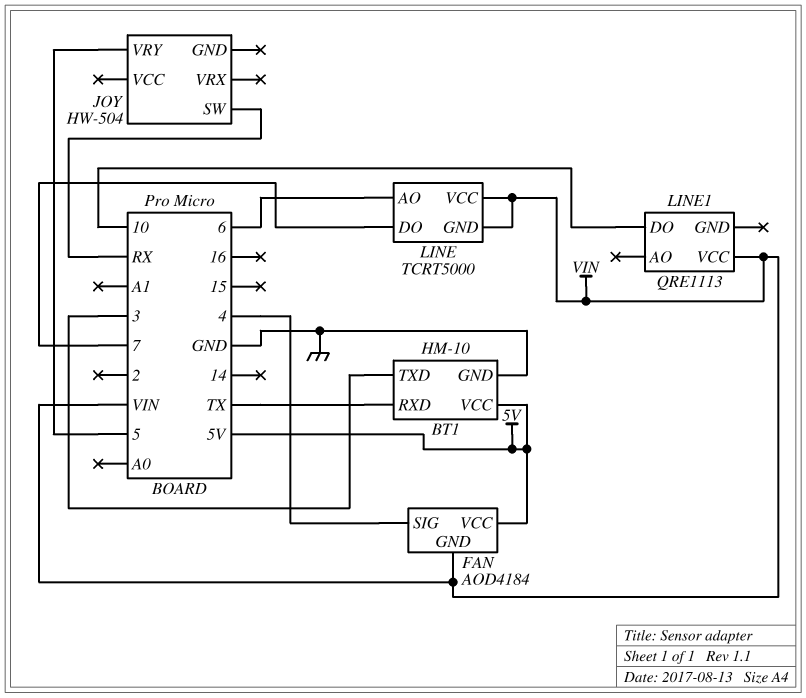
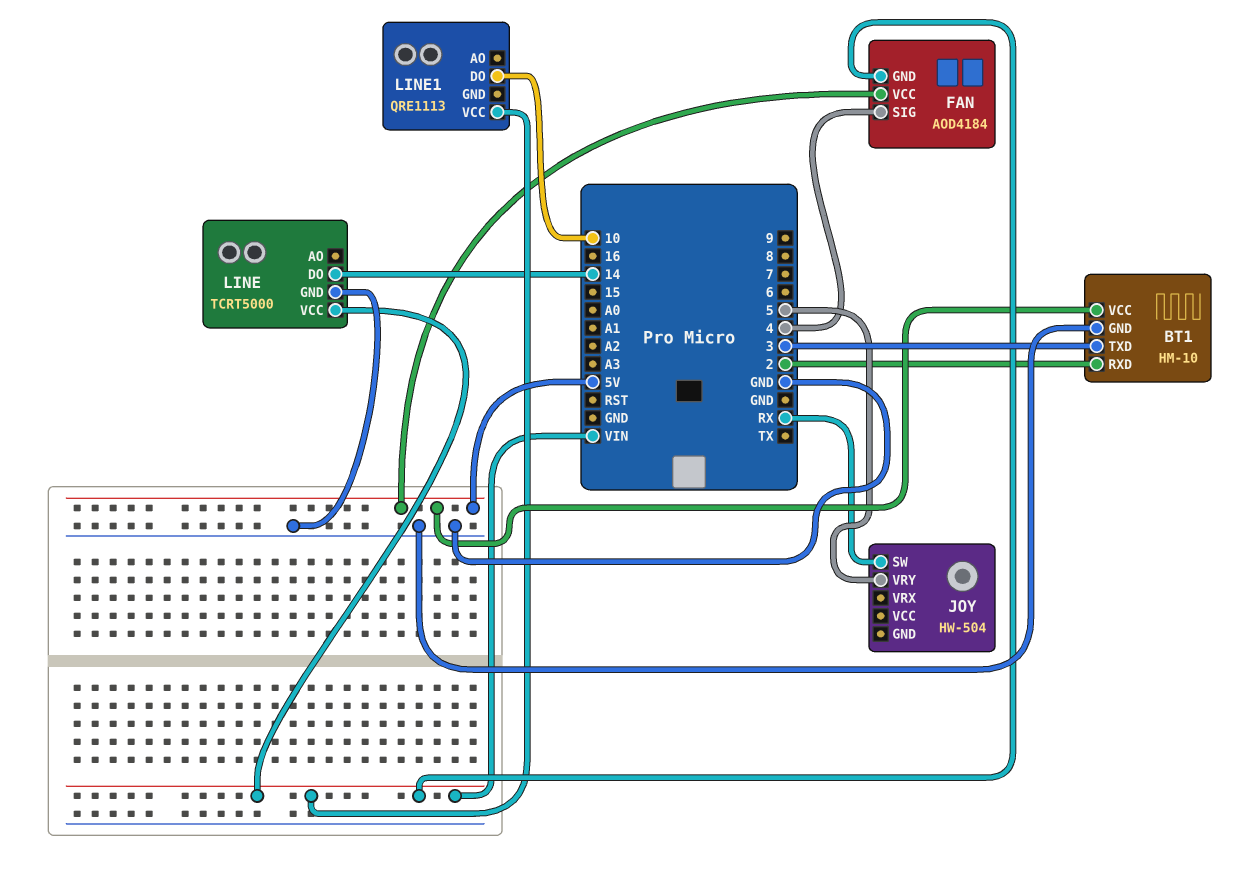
BT1 pin RXD: TX -> 2
LINE pin AO: 6 -> none
LINE pin DO: 7 -> 14
LINE pin GND: VIN -> GND

